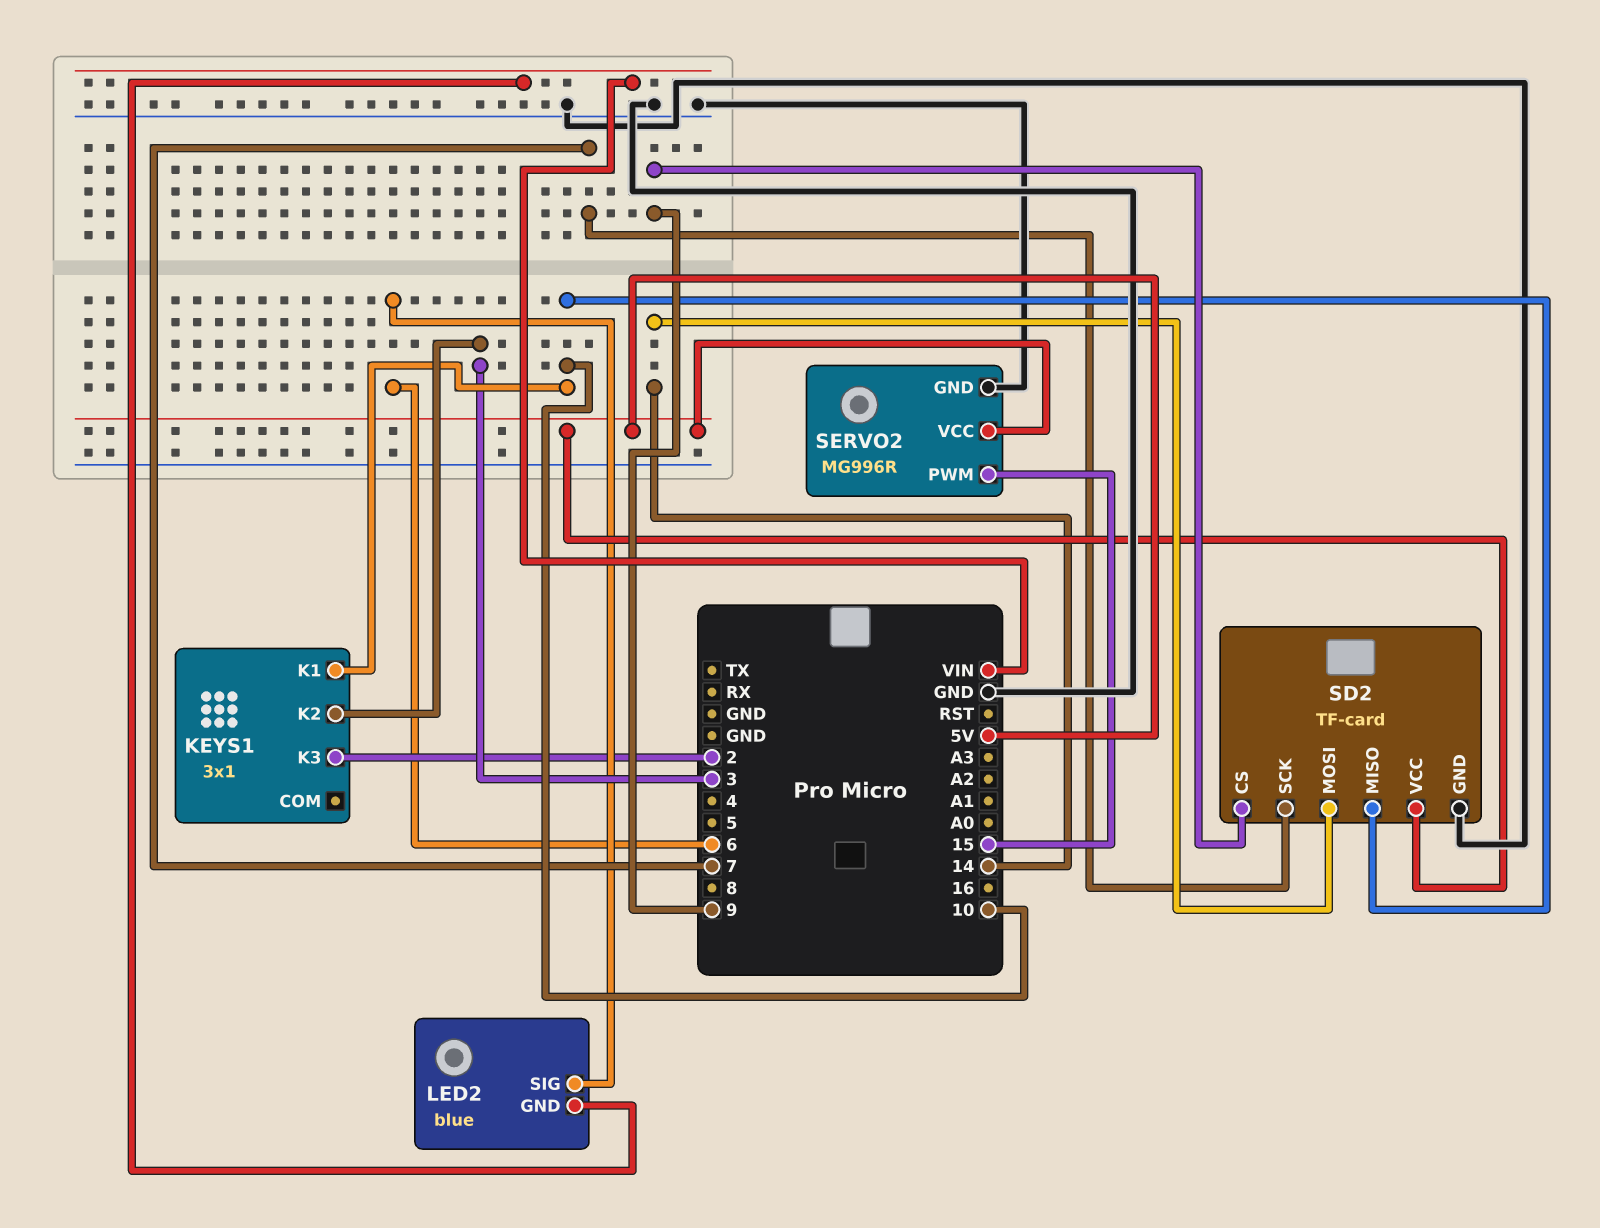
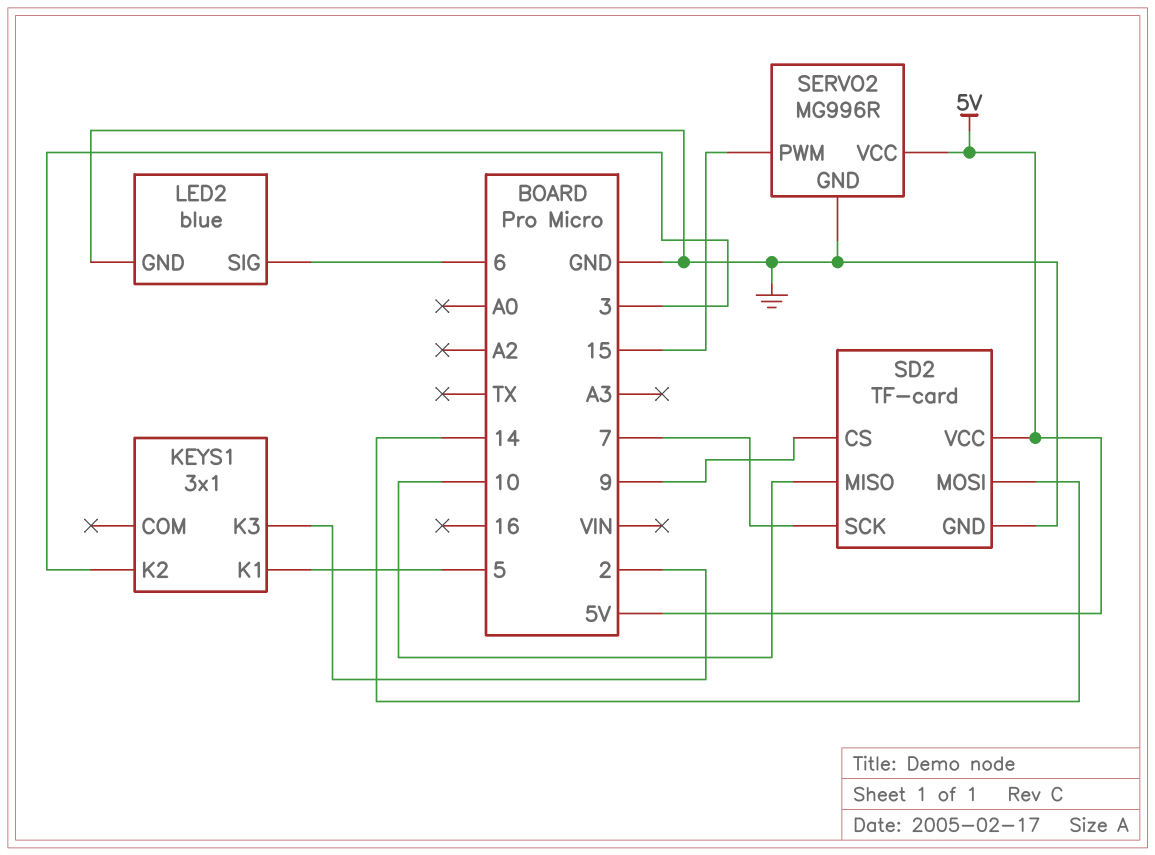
KEYS1 pin K1: 10 -> 5
LED2 pin GND: VIN -> GND

